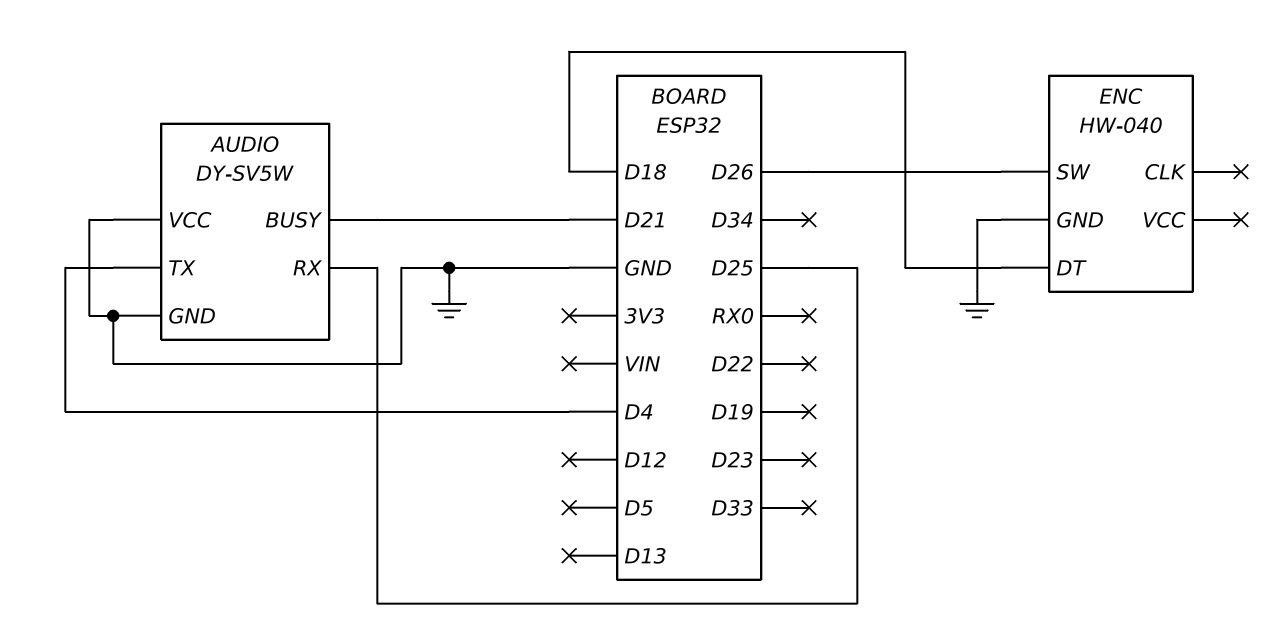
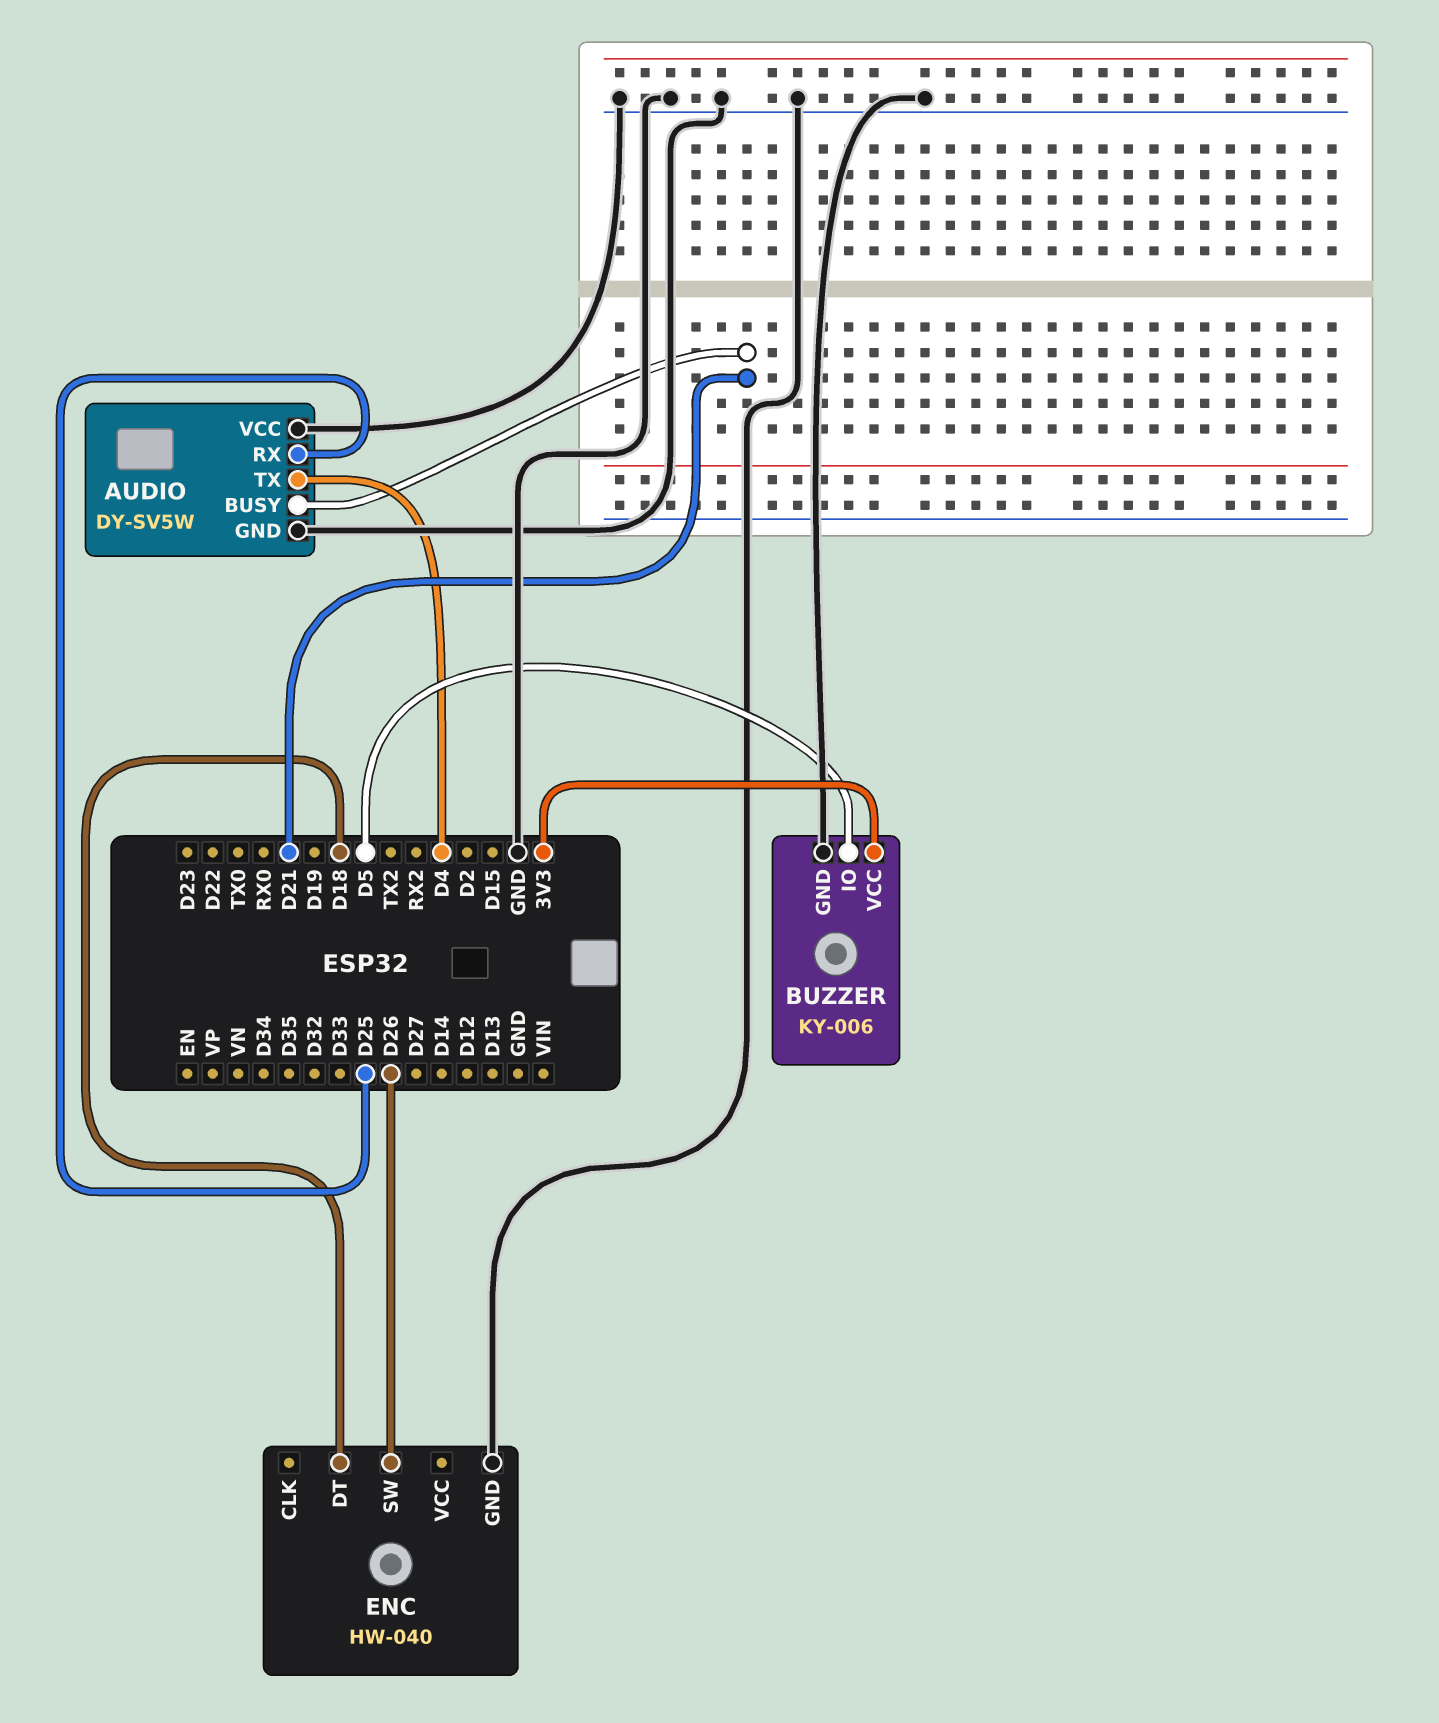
BUZZER: none -> KY-006
BUZZER pin GND: none -> GND
BUZZER pin IO: none -> D5
BUZZER pin VCC: none -> 3V3

